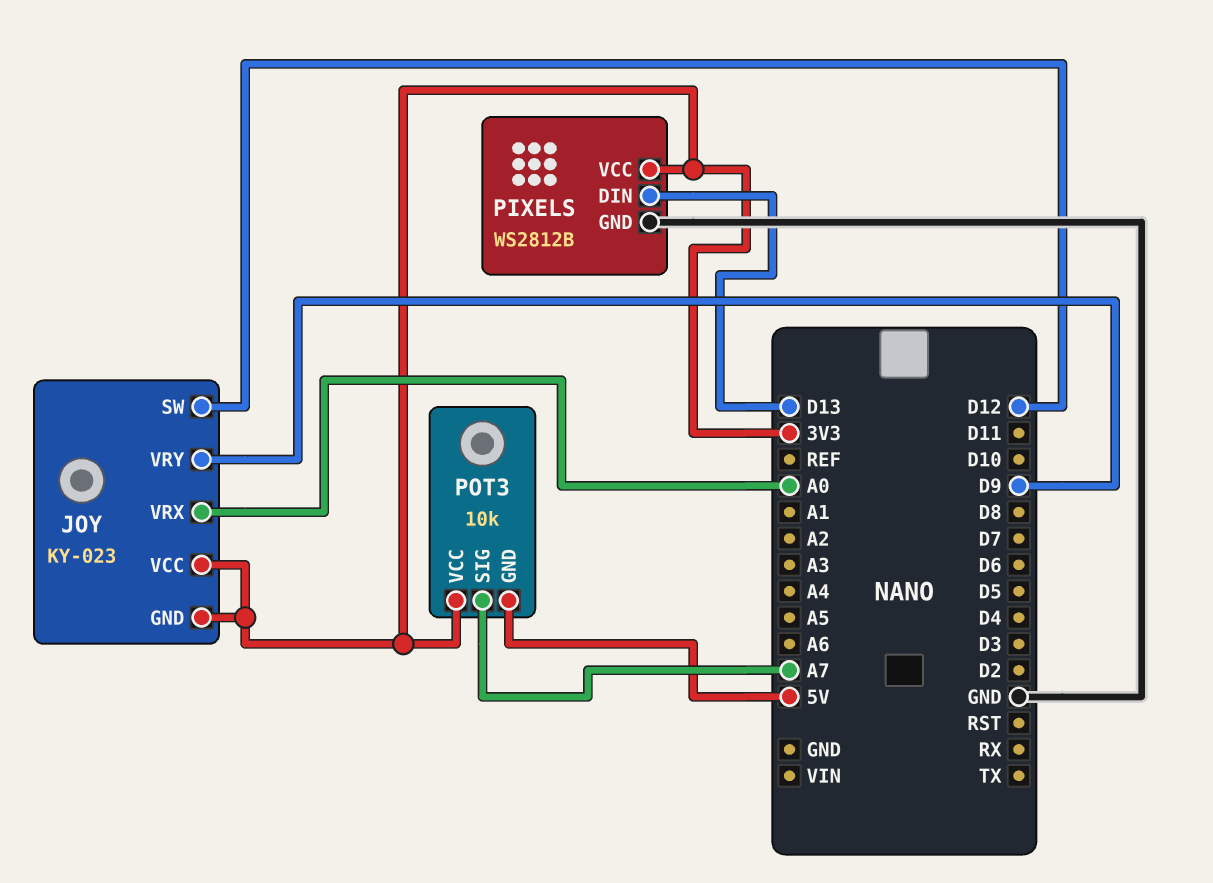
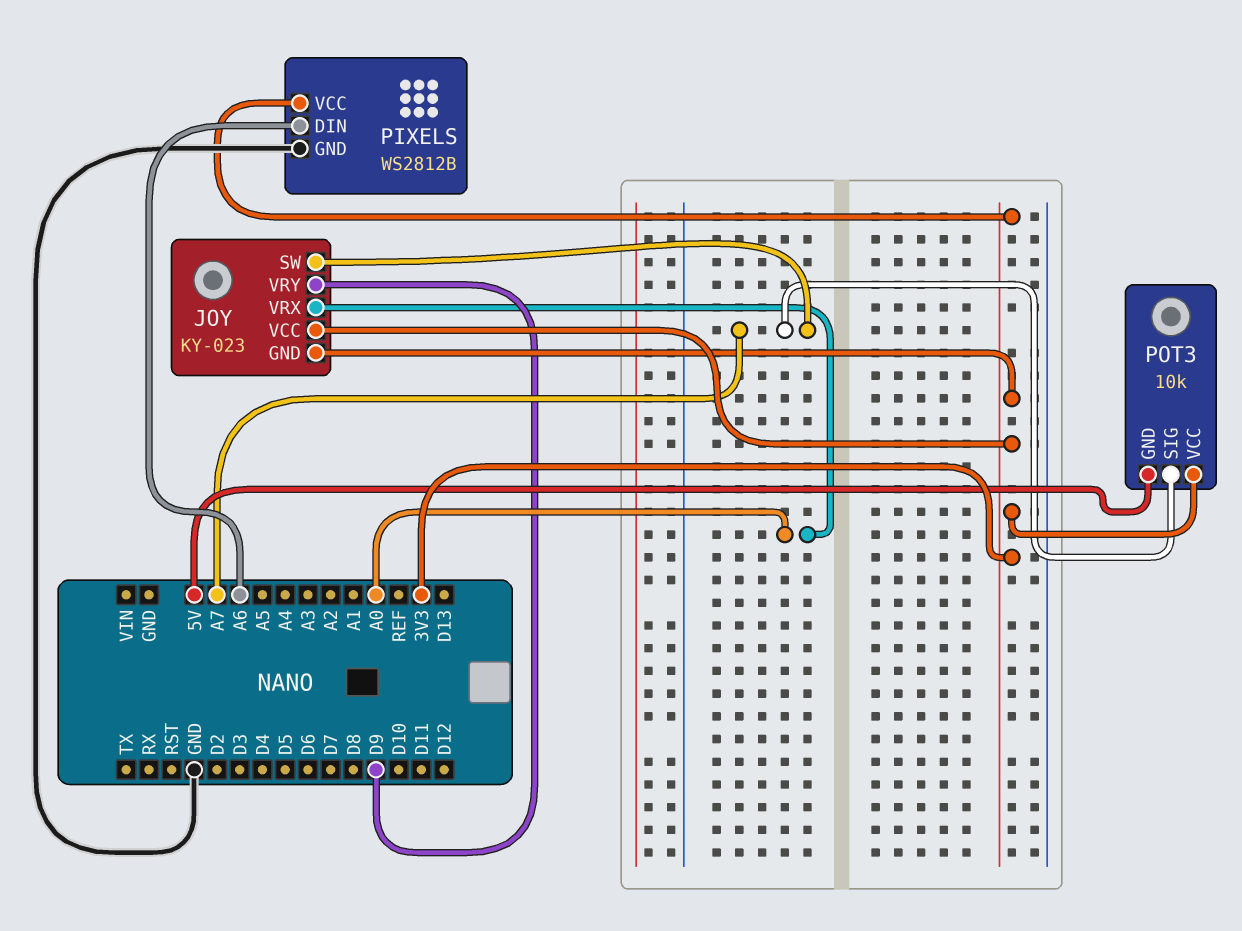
JOY pin SW: D12 -> A7
PIXELS pin DIN: D13 -> A6

